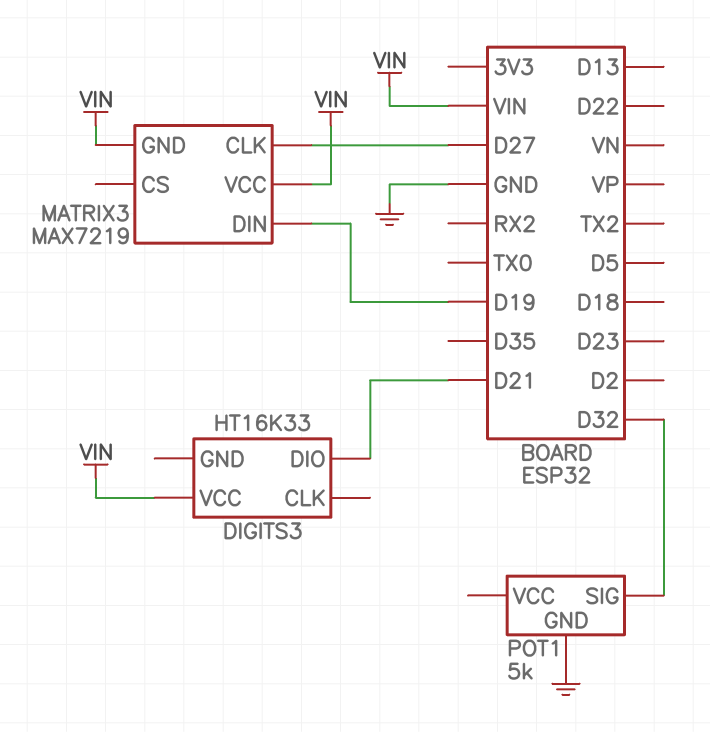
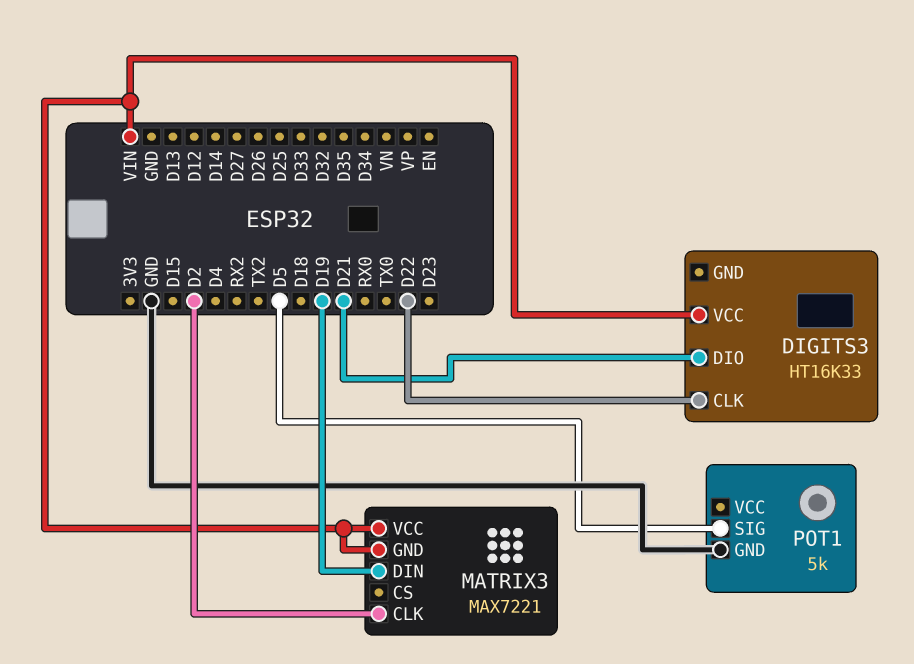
DIGITS3 pin CLK: none -> D22
MATRIX3: MAX7219 -> MAX7221
MATRIX3 pin CLK: D27 -> D2
POT1 pin SIG: D32 -> D5

